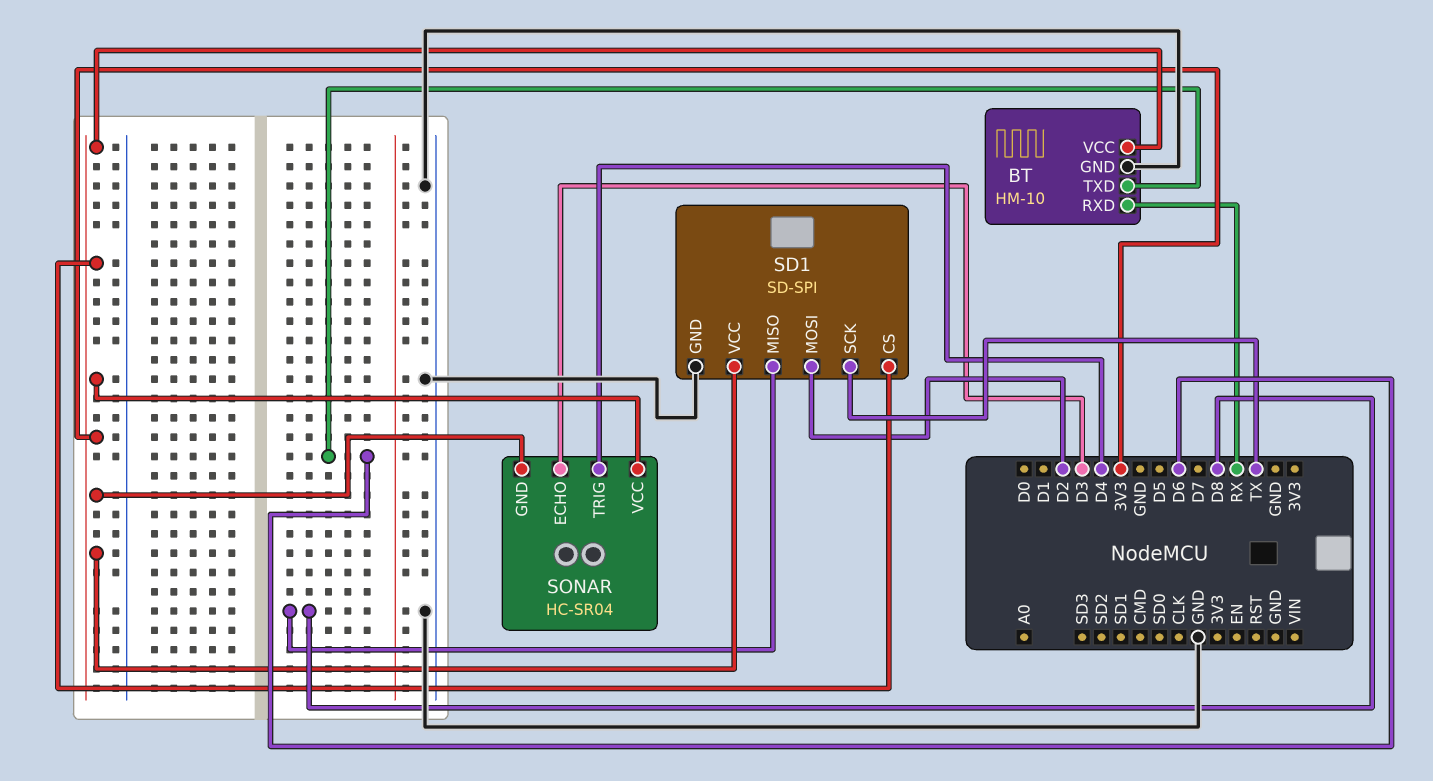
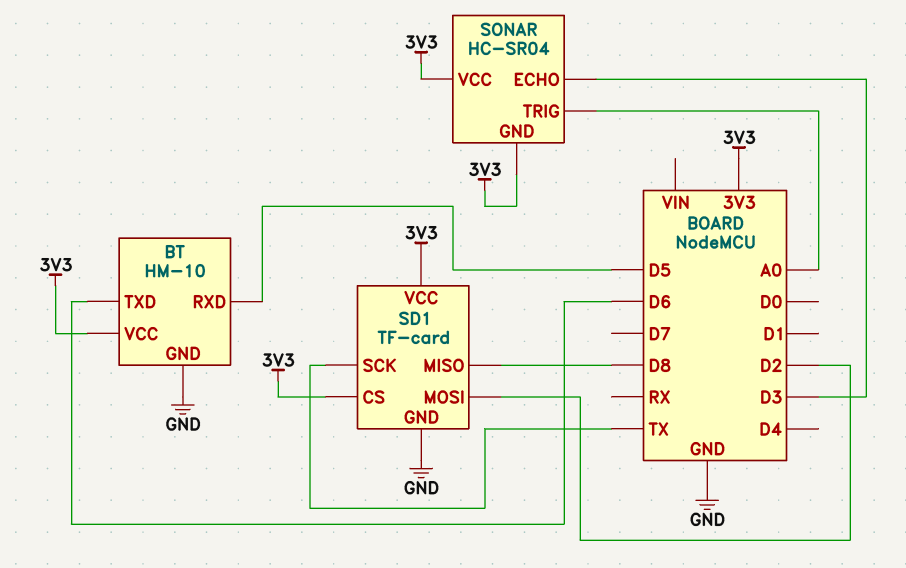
BT pin RXD: RX -> D5
SD1: SD-SPI -> TF-card
SONAR pin TRIG: D4 -> A0

